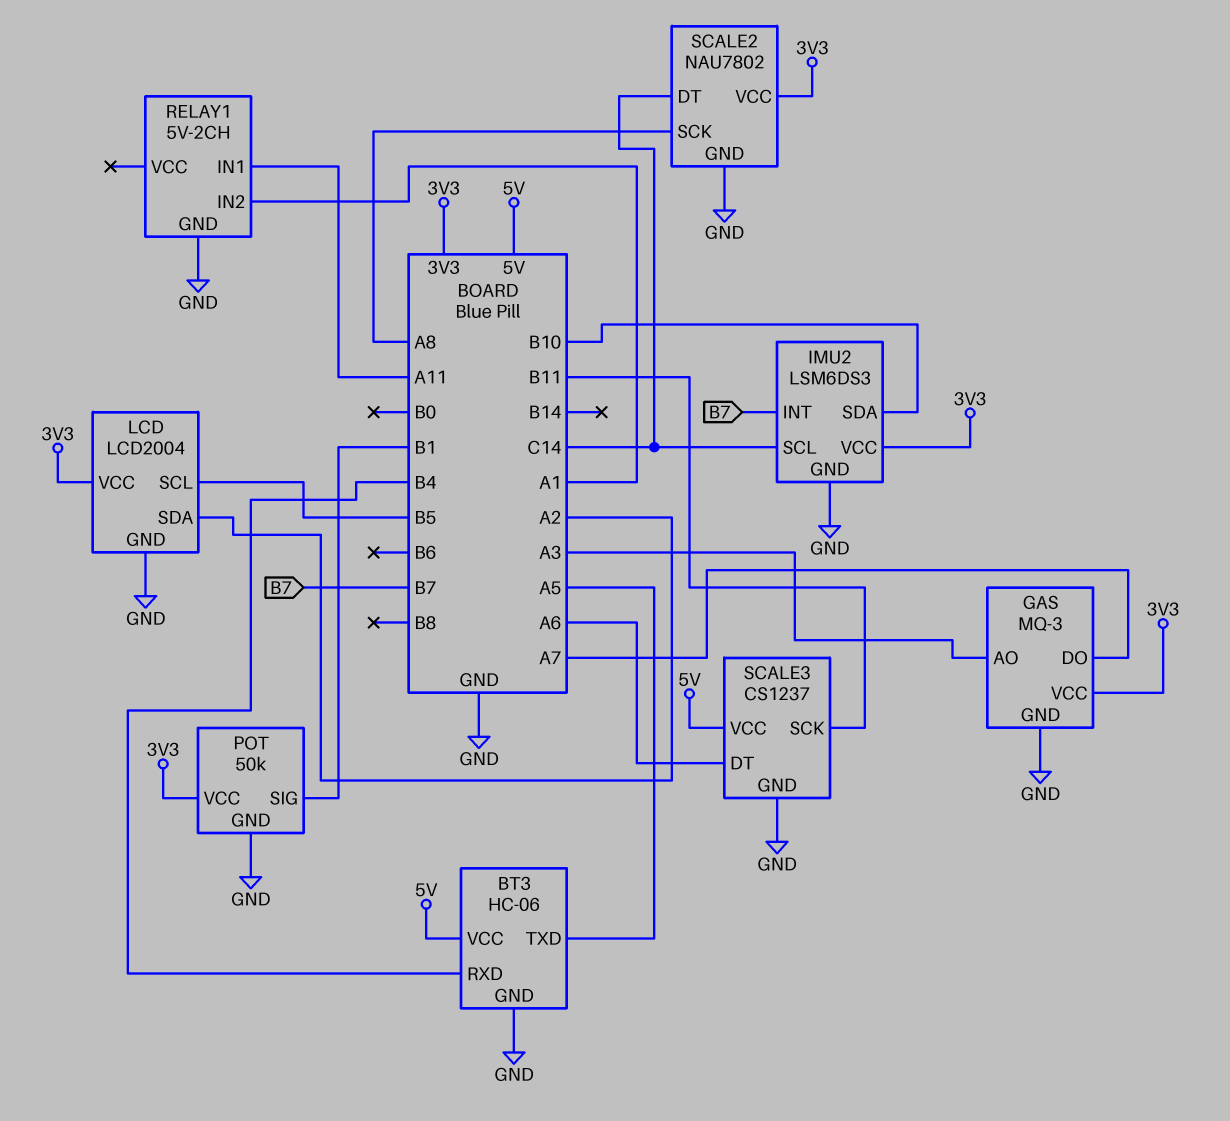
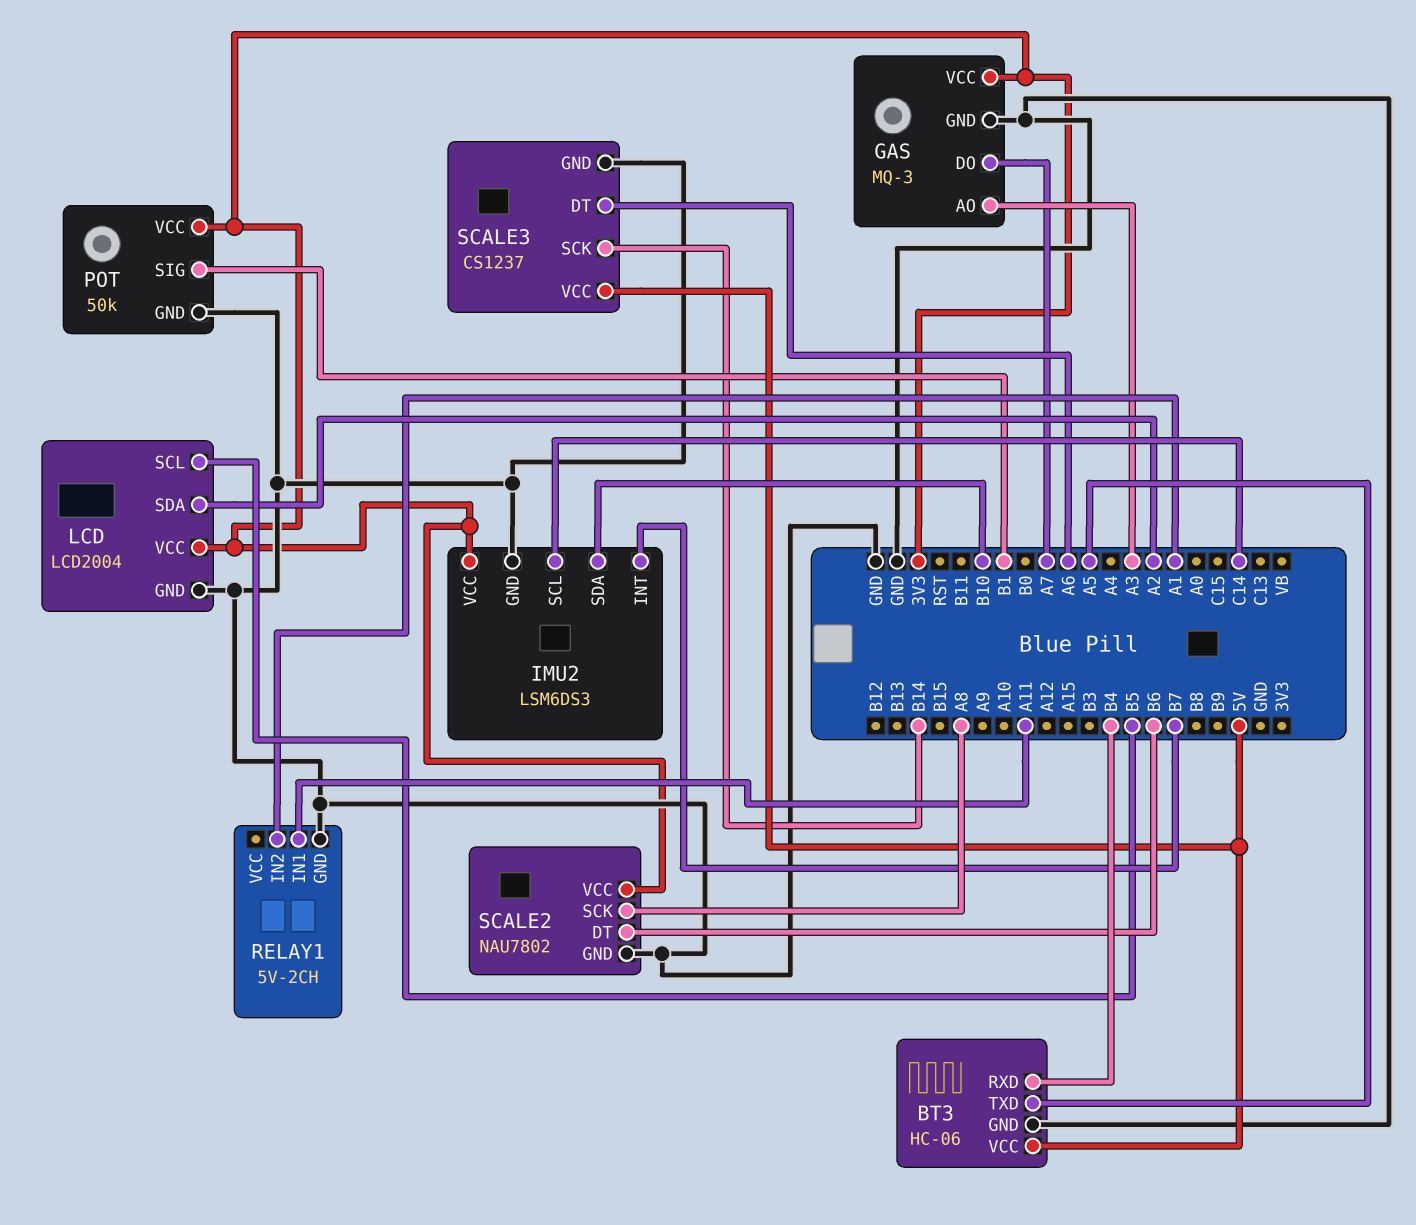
SCALE2 pin DT: C14 -> B6
SCALE3 pin SCK: B11 -> B14

